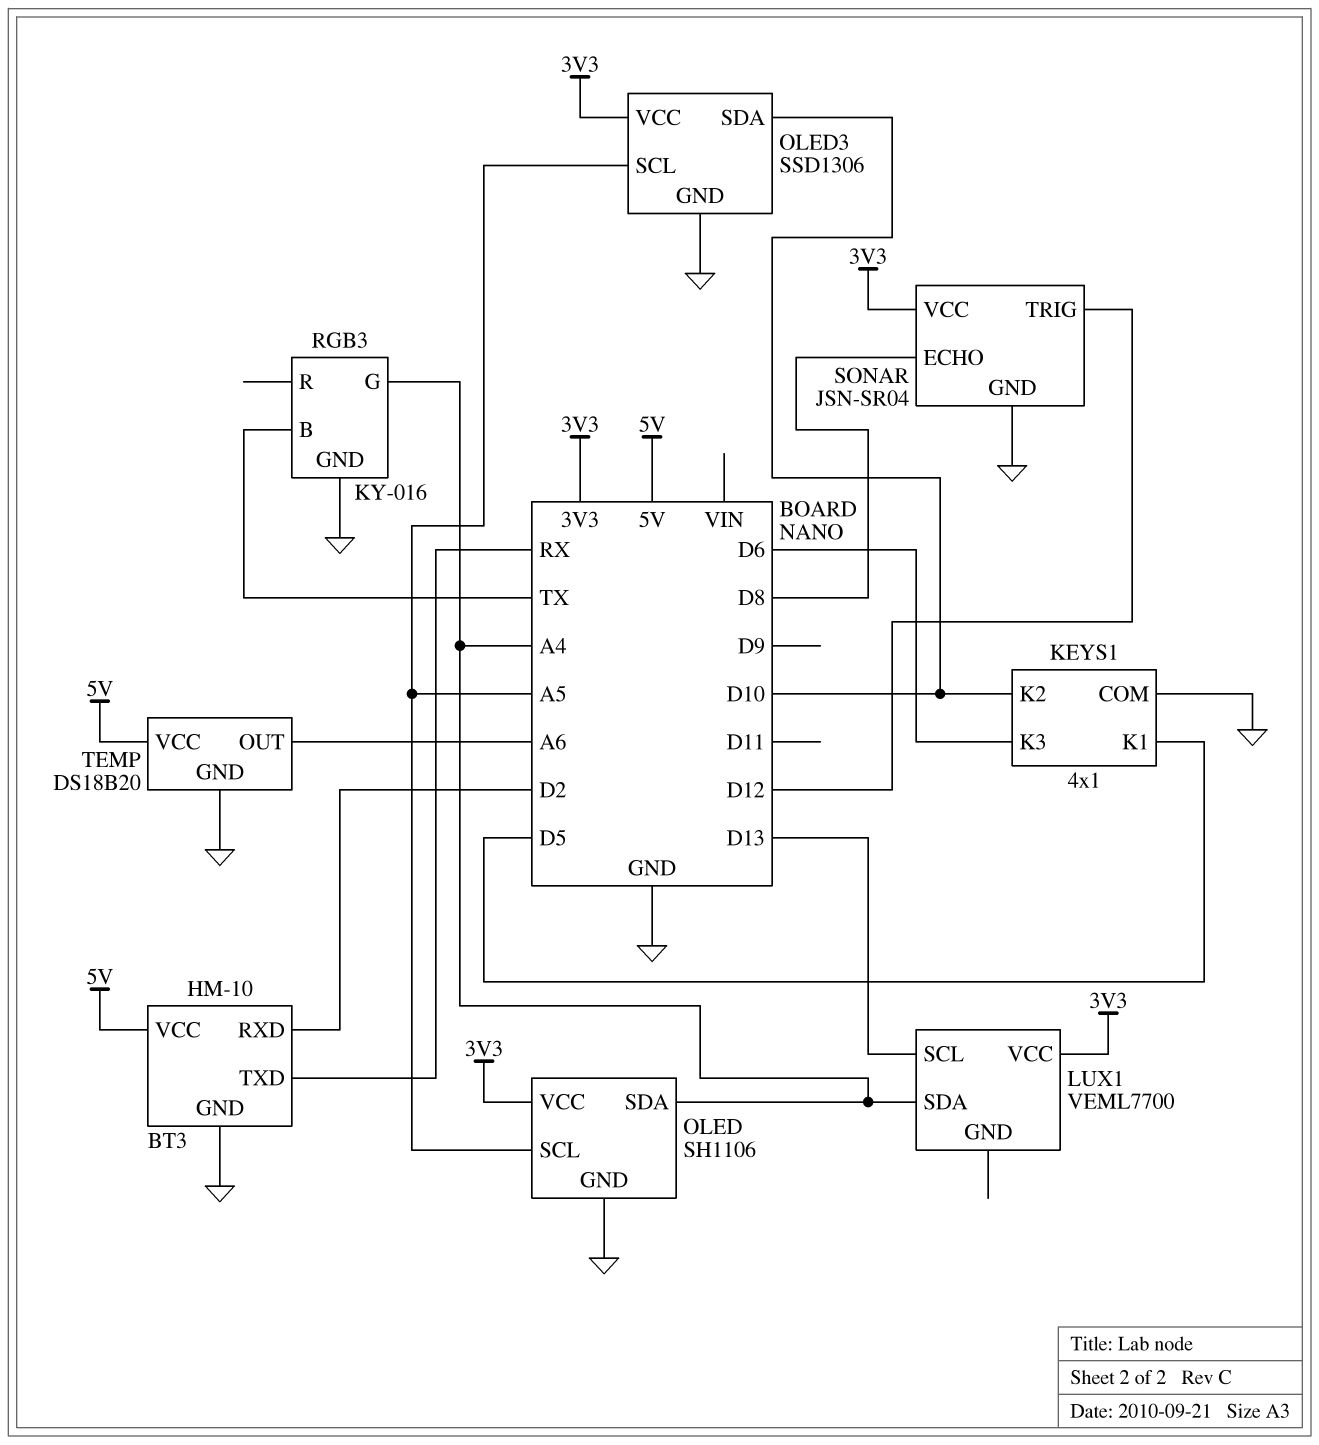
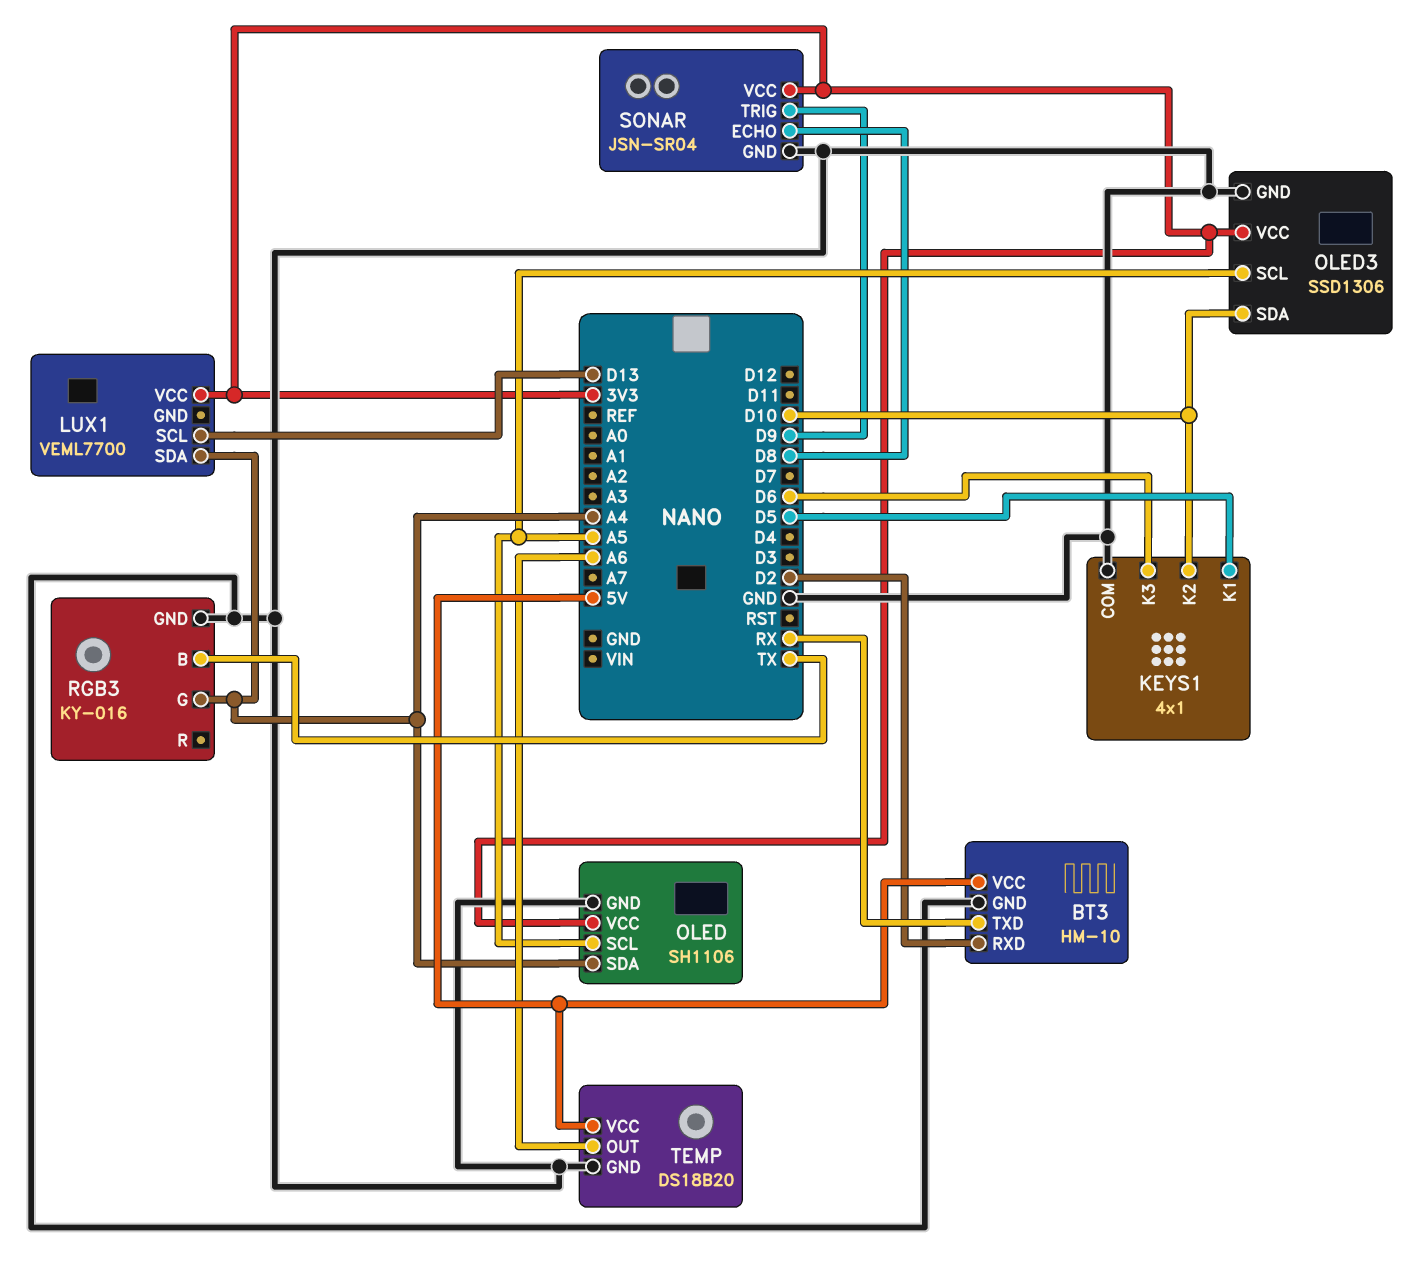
SONAR pin TRIG: D12 -> D9

